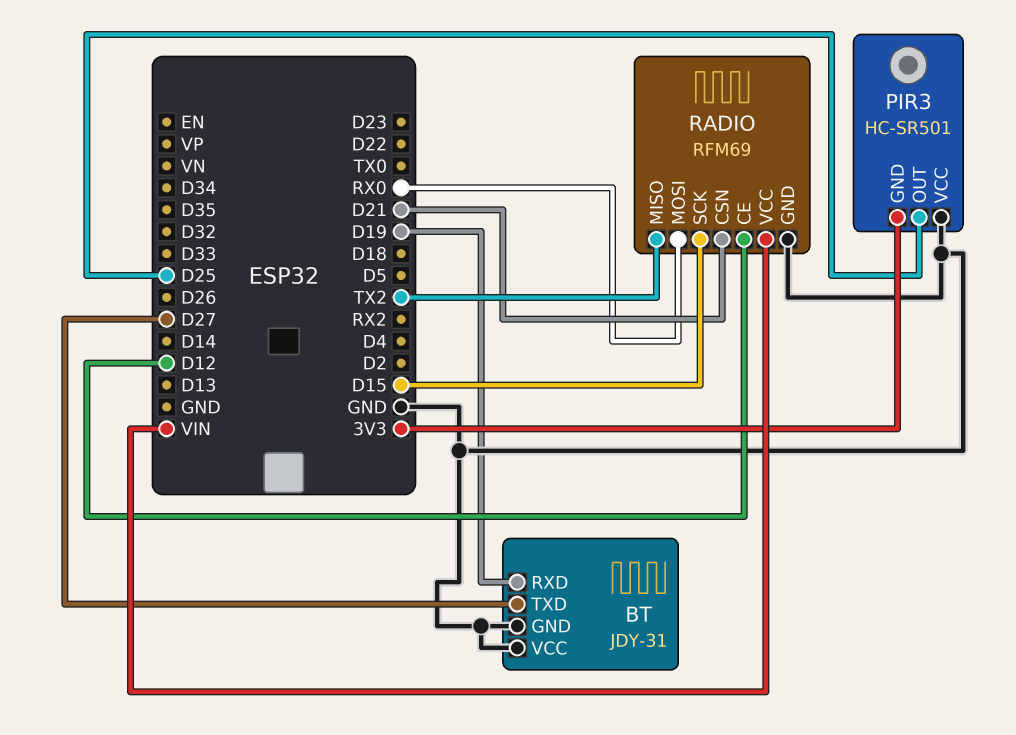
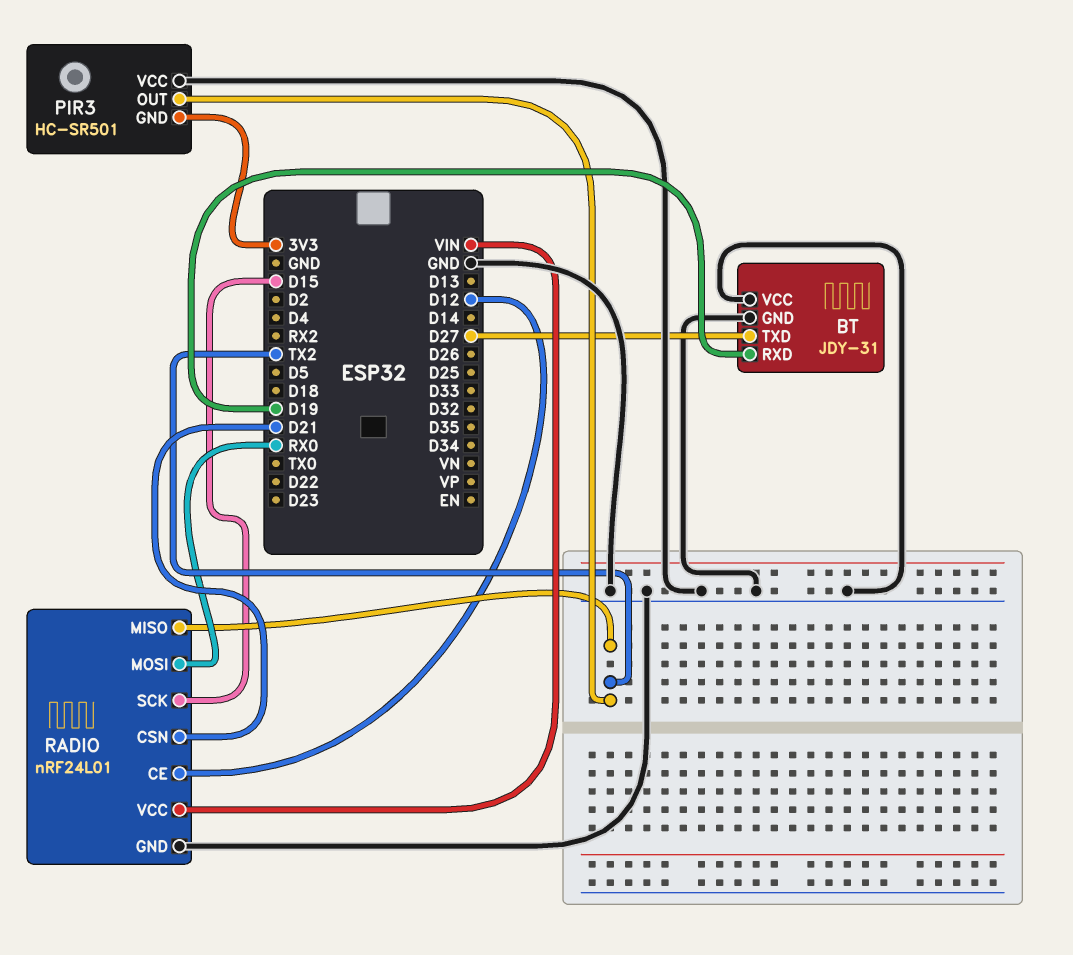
PIR3 pin OUT: D25 -> TX2
RADIO: RFM69 -> nRF24L01

